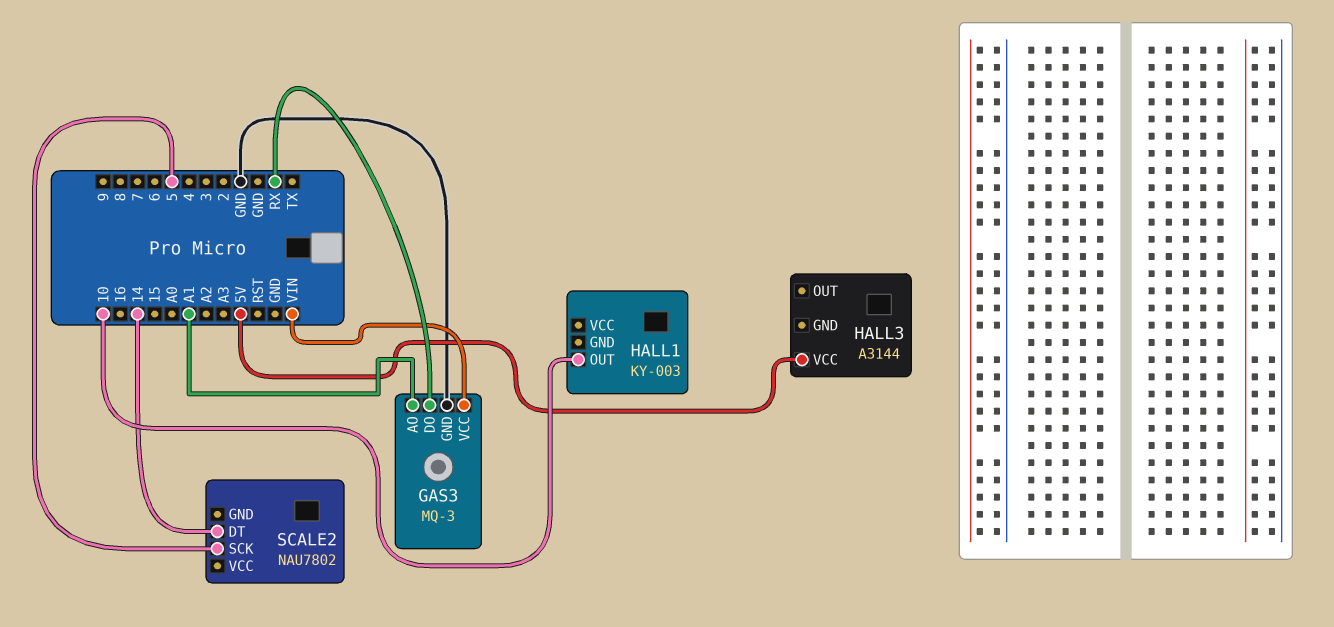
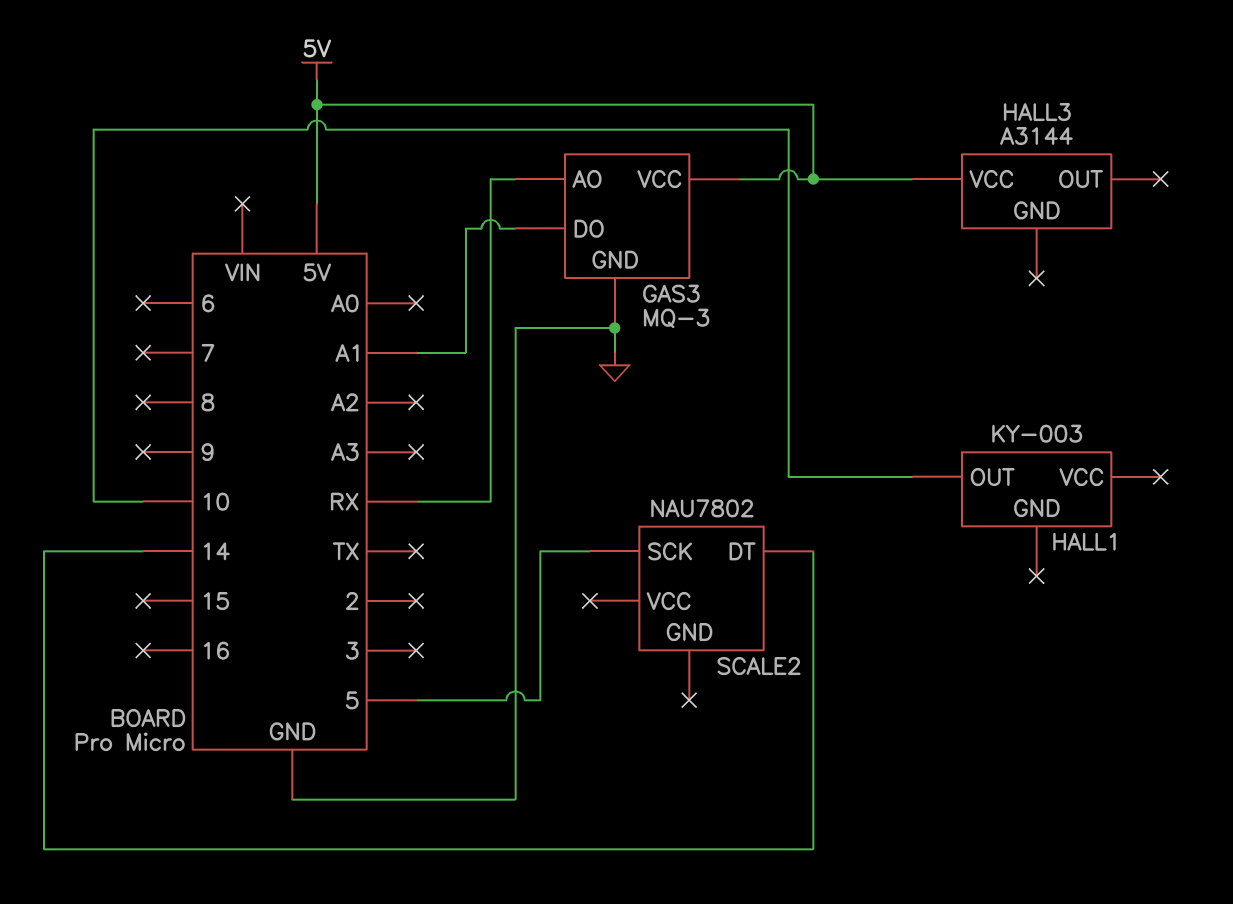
GAS3 pin AO: A1 -> RX
GAS3 pin DO: RX -> A1
GAS3 pin VCC: VIN -> 5V

